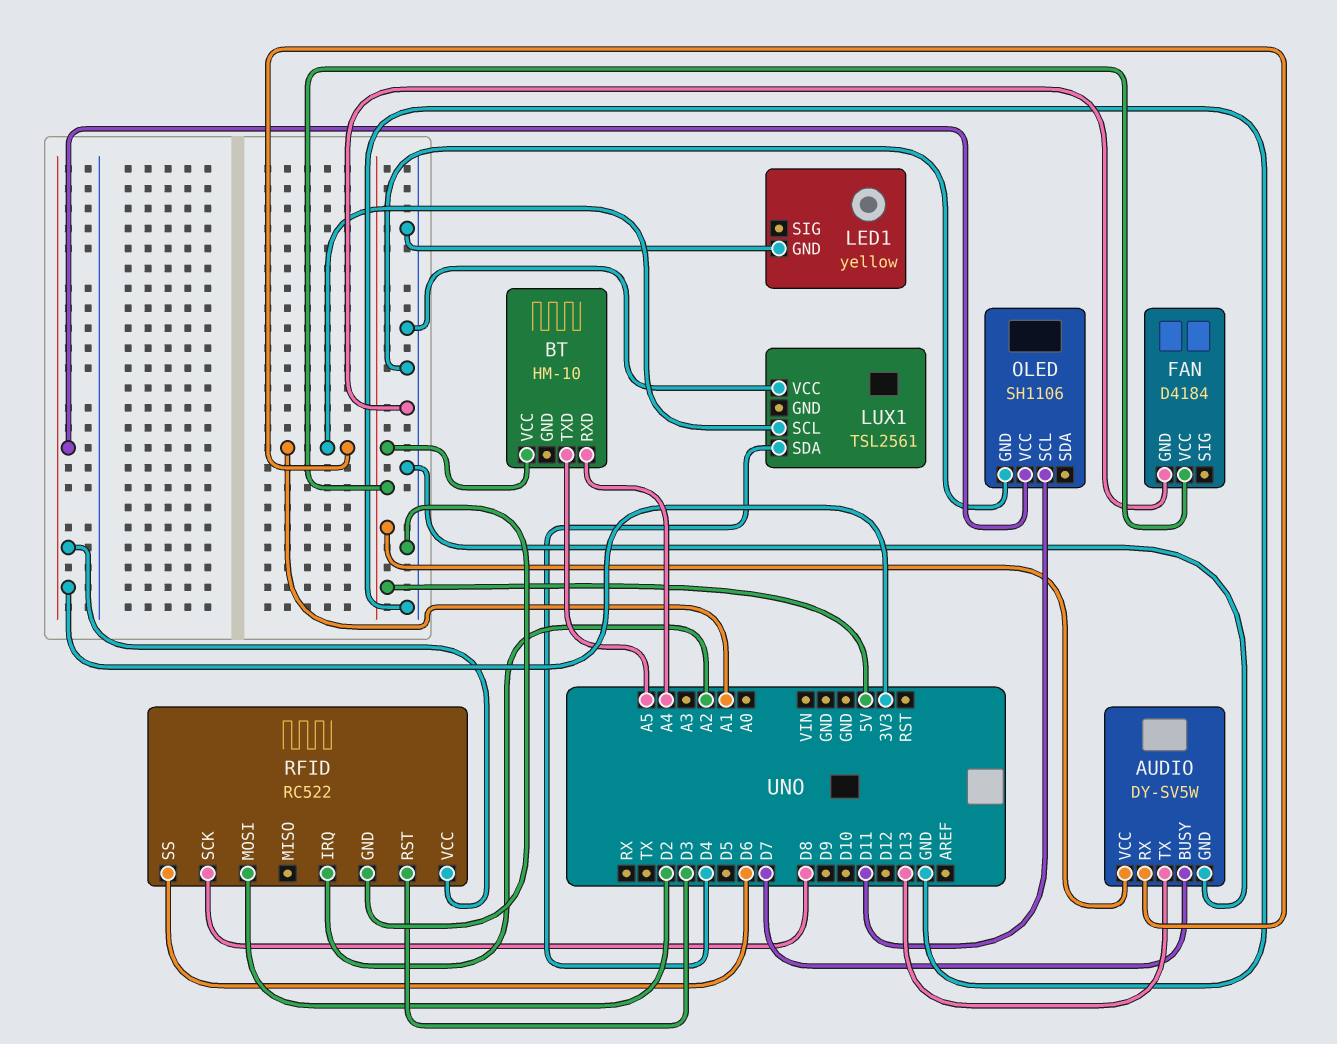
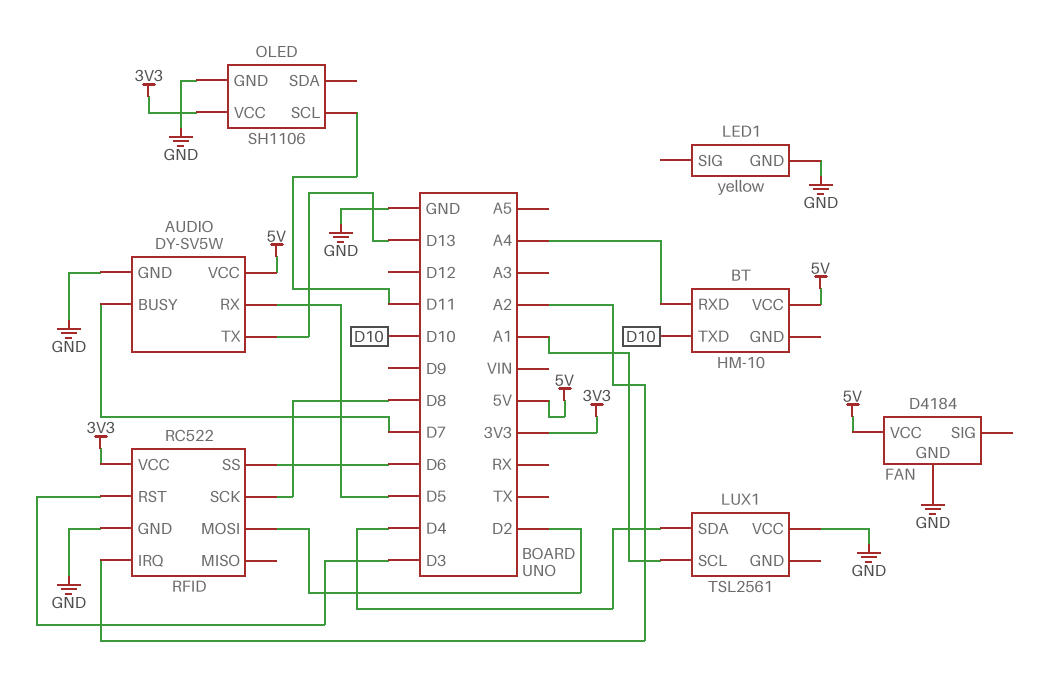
AUDIO pin RX: A1 -> D5
BT pin TXD: A5 -> D10

